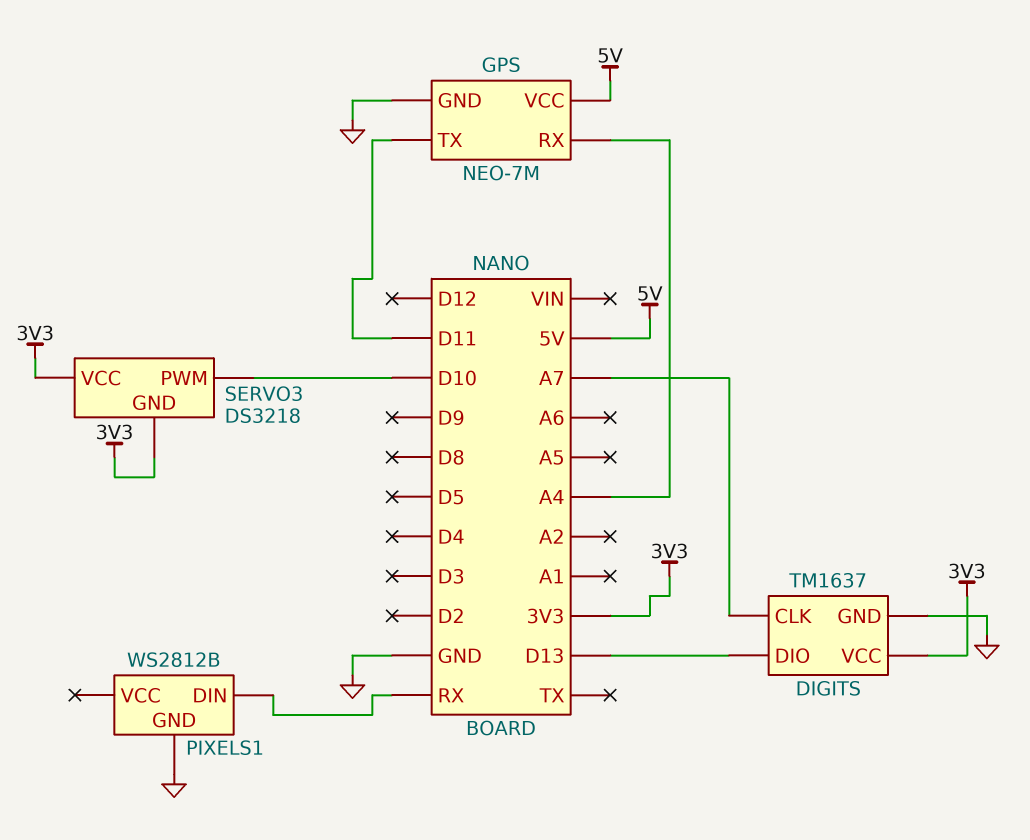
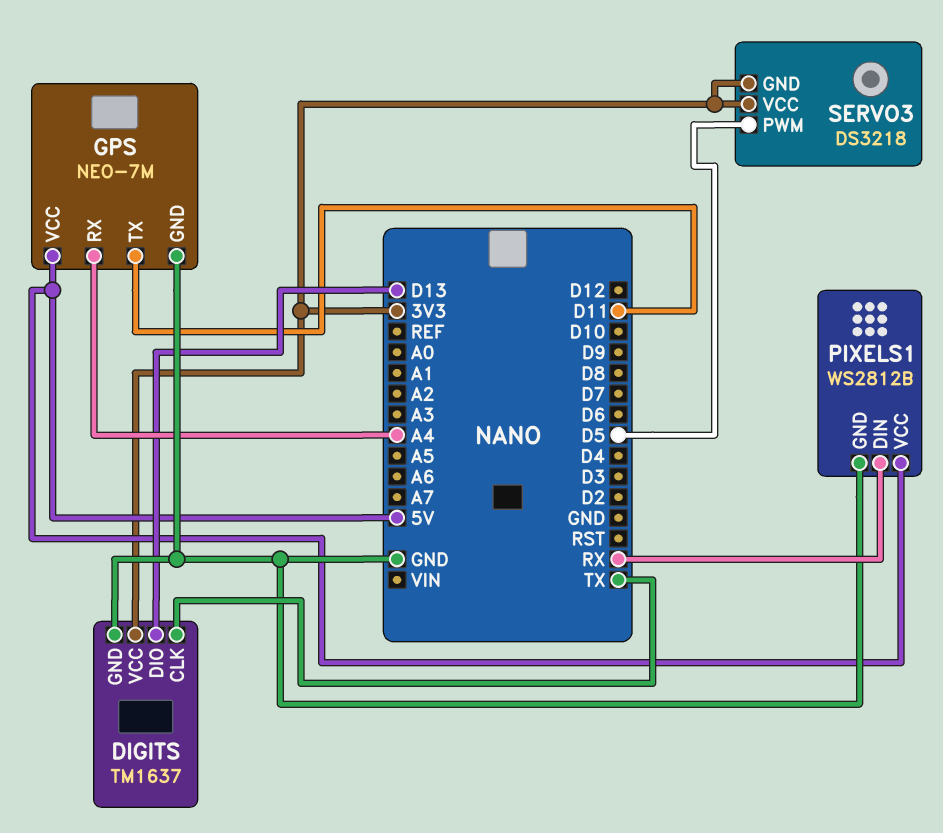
DIGITS pin CLK: A7 -> TX
PIXELS1 pin VCC: none -> 5V
SERVO3 pin PWM: D10 -> D5

